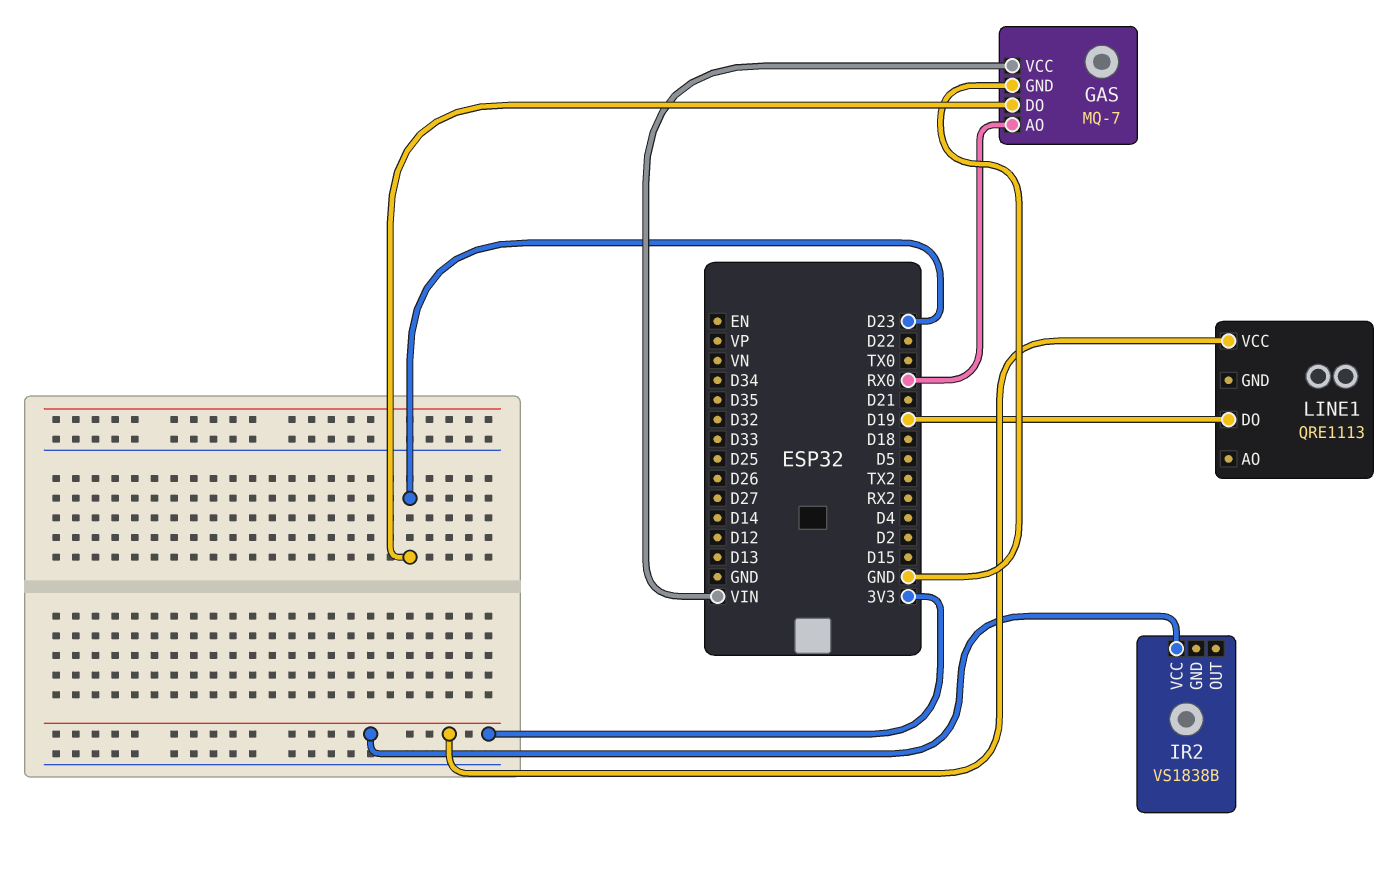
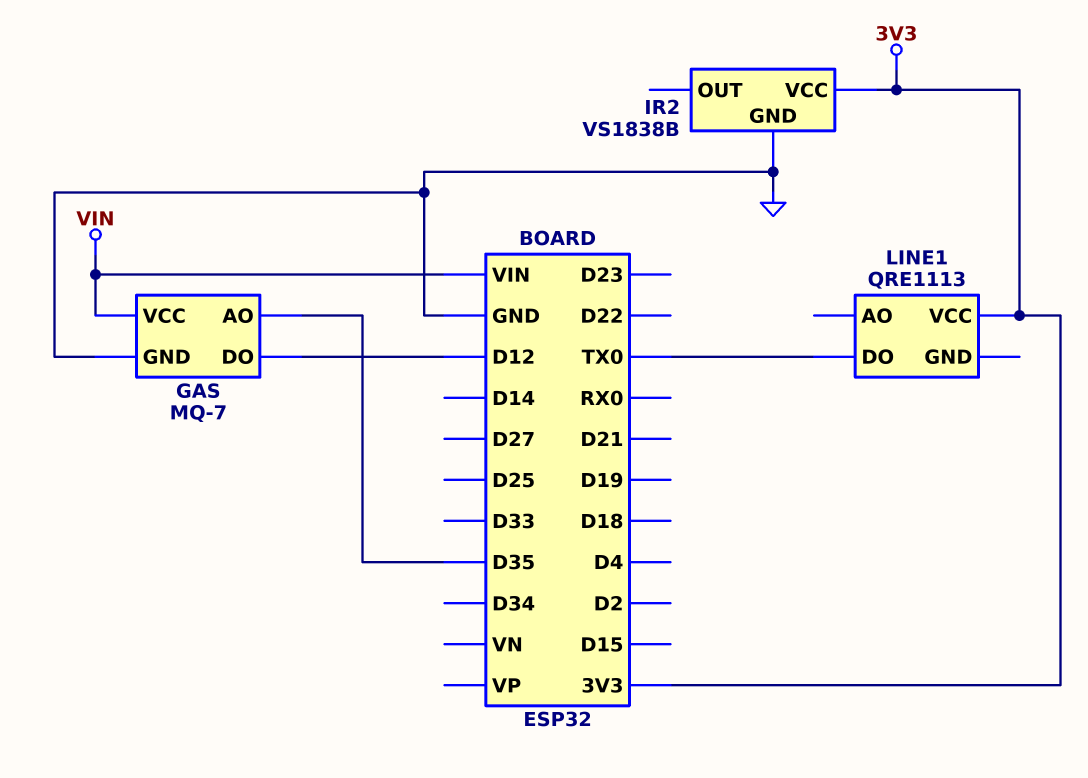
GAS pin AO: RX0 -> D35
GAS pin DO: D23 -> D12
IR2 pin GND: none -> GND
LINE1 pin DO: D19 -> TX0

